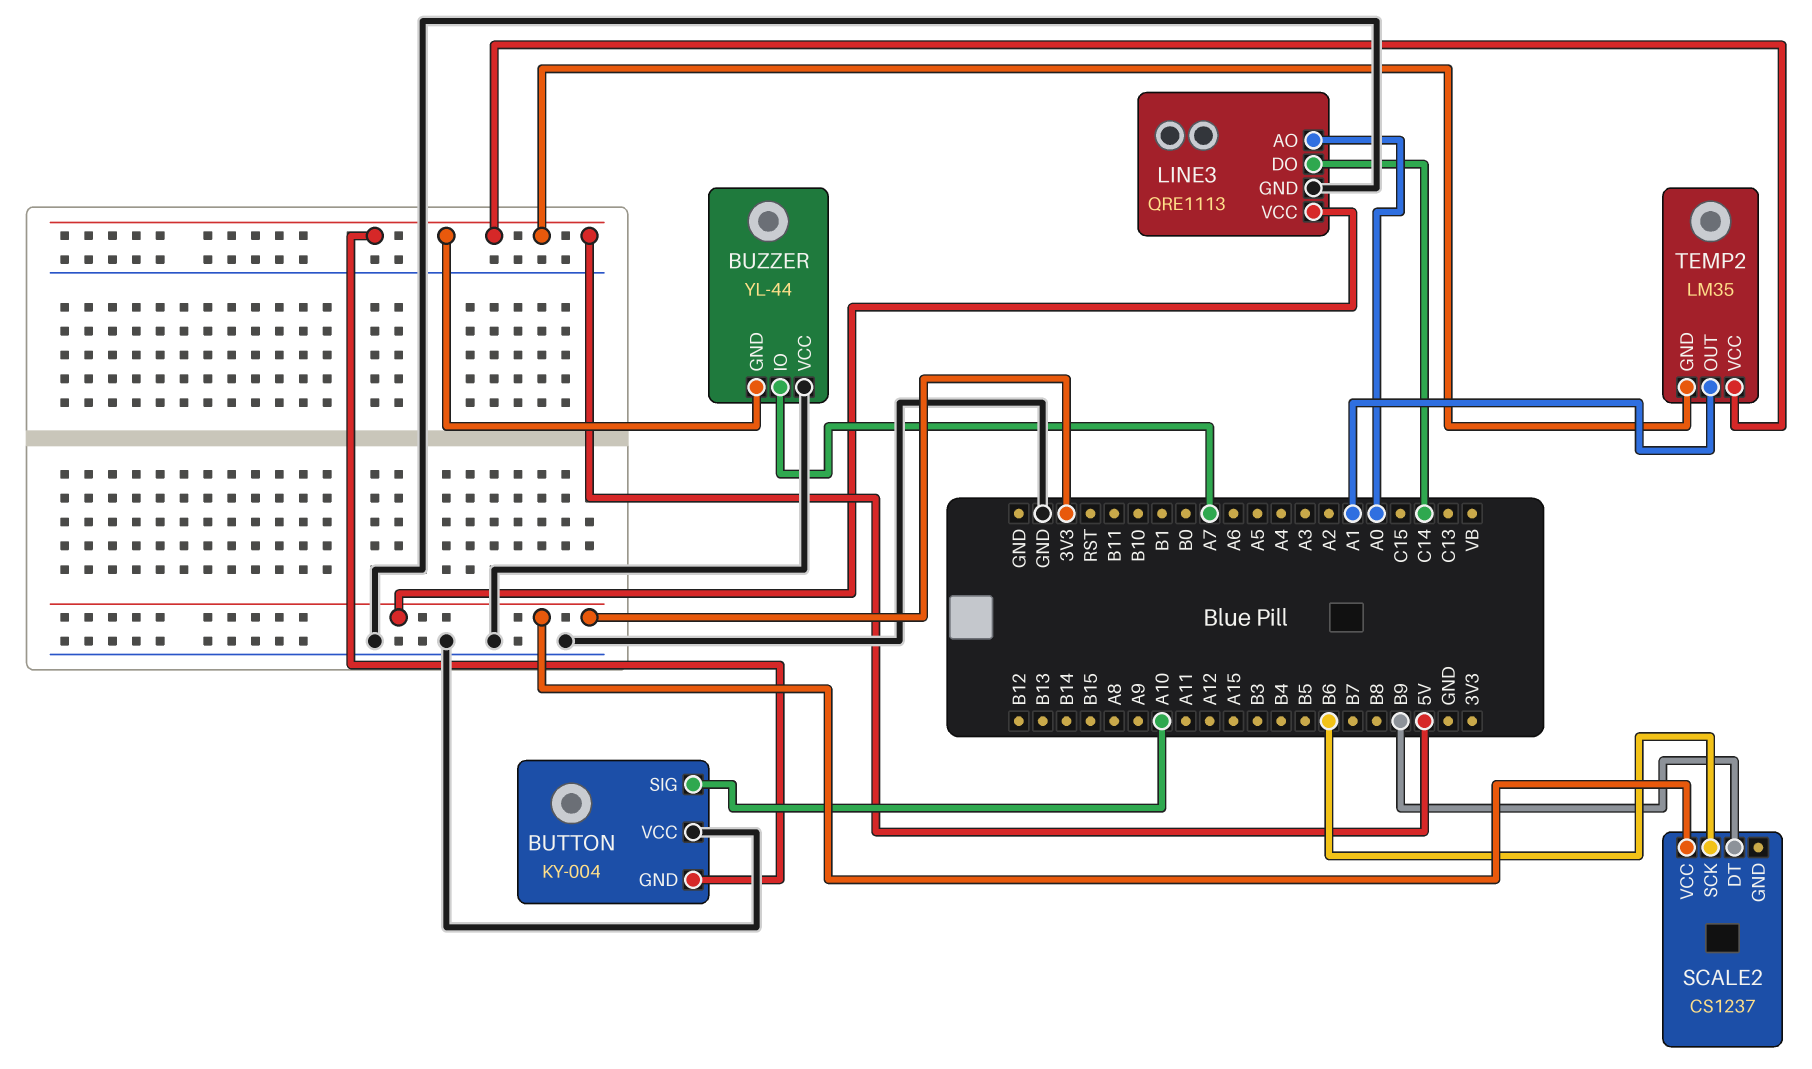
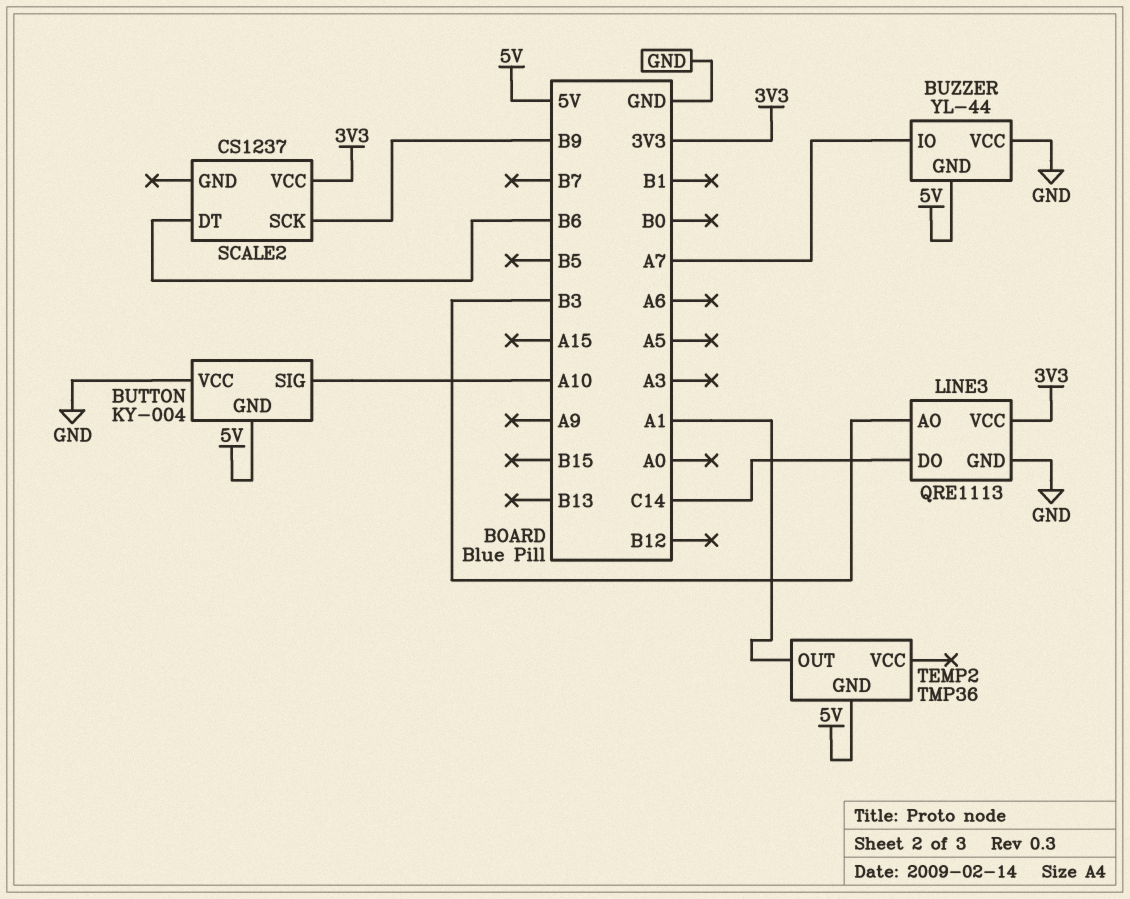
LINE3 pin AO: A0 -> B3
SCALE2 pin DT: B9 -> B6
SCALE2 pin SCK: B6 -> B9
TEMP2: LM35 -> TMP36
TEMP2 pin VCC: 5V -> none

